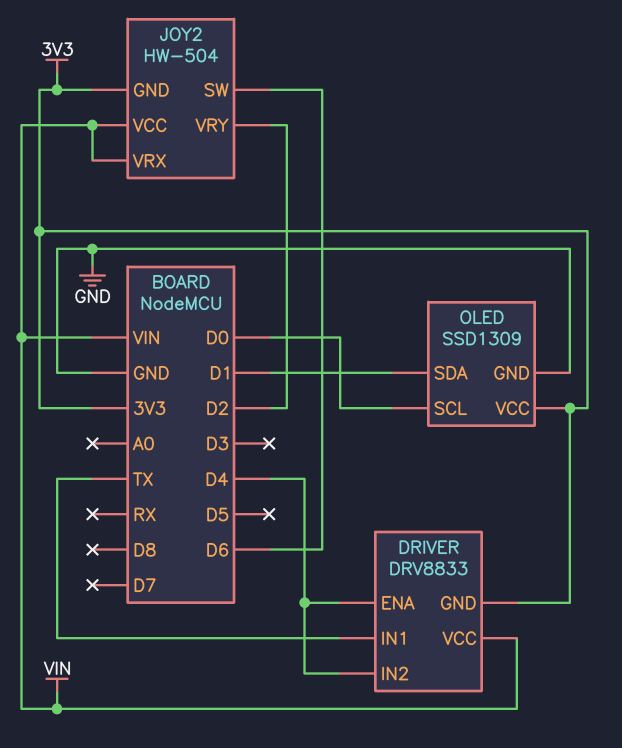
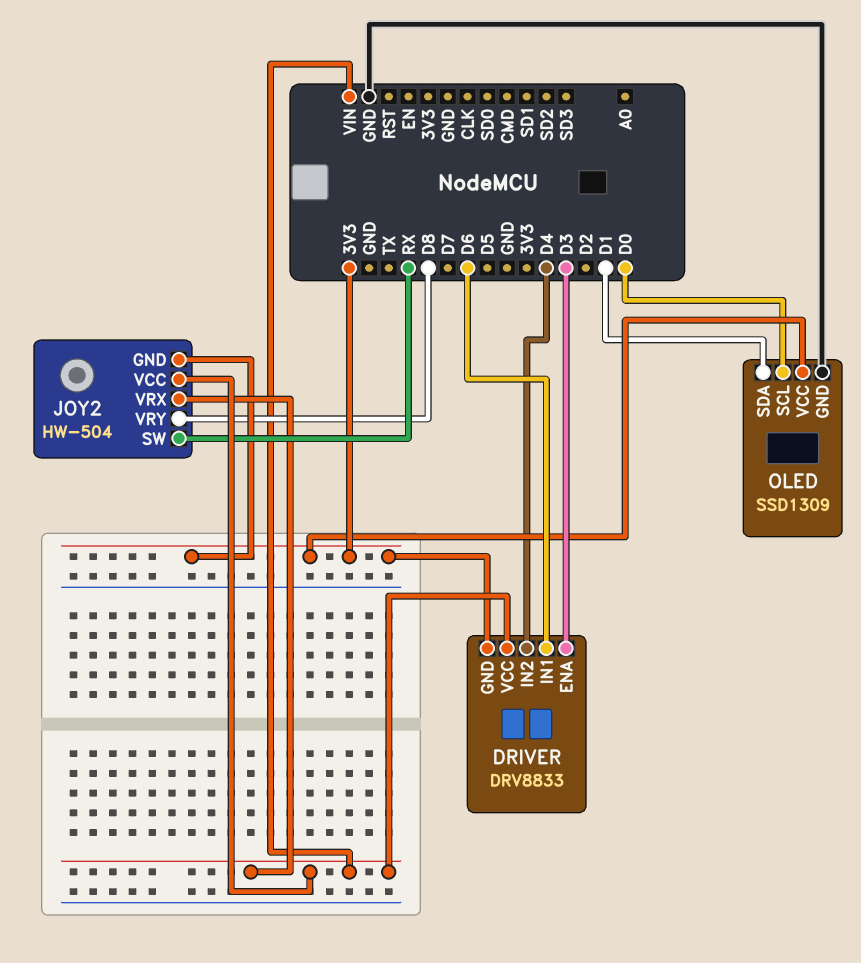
DRIVER pin ENA: D4 -> D3
DRIVER pin IN1: TX -> D6
JOY2 pin SW: D6 -> RX
JOY2 pin VRY: D2 -> D8

